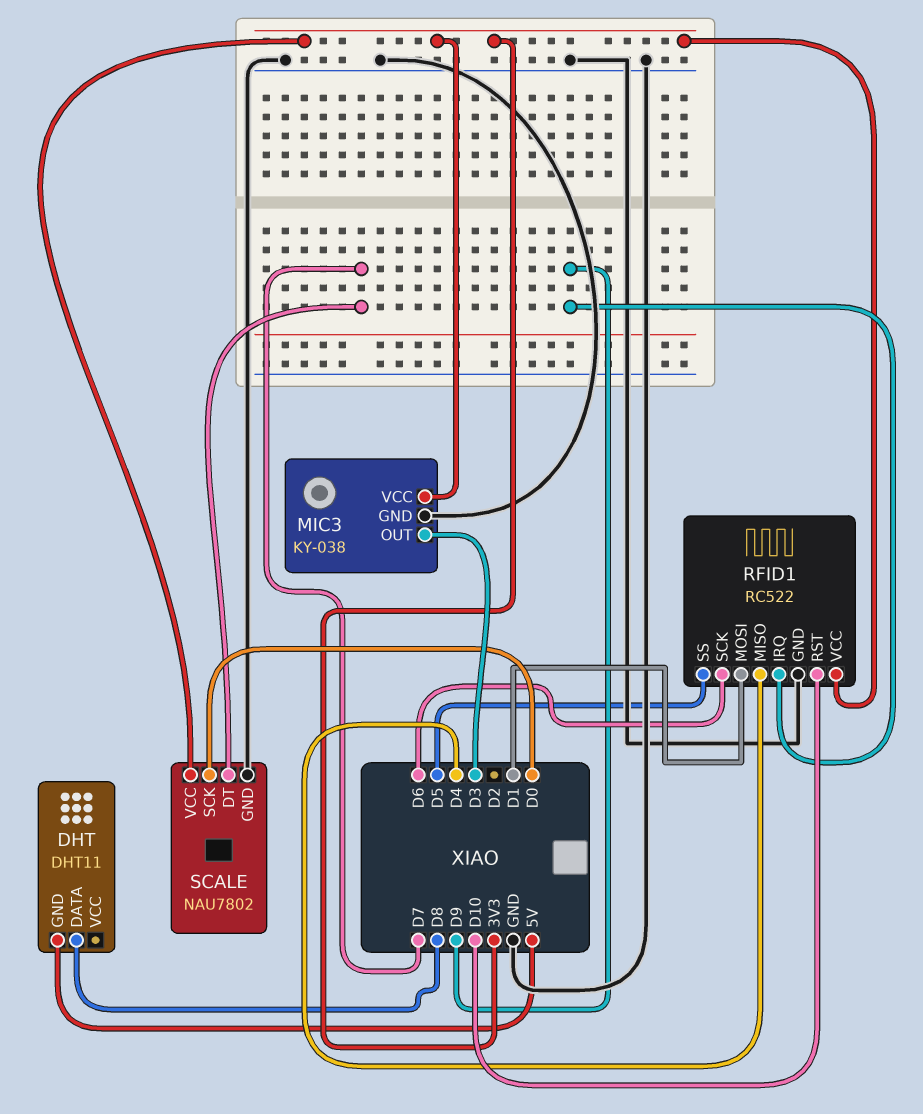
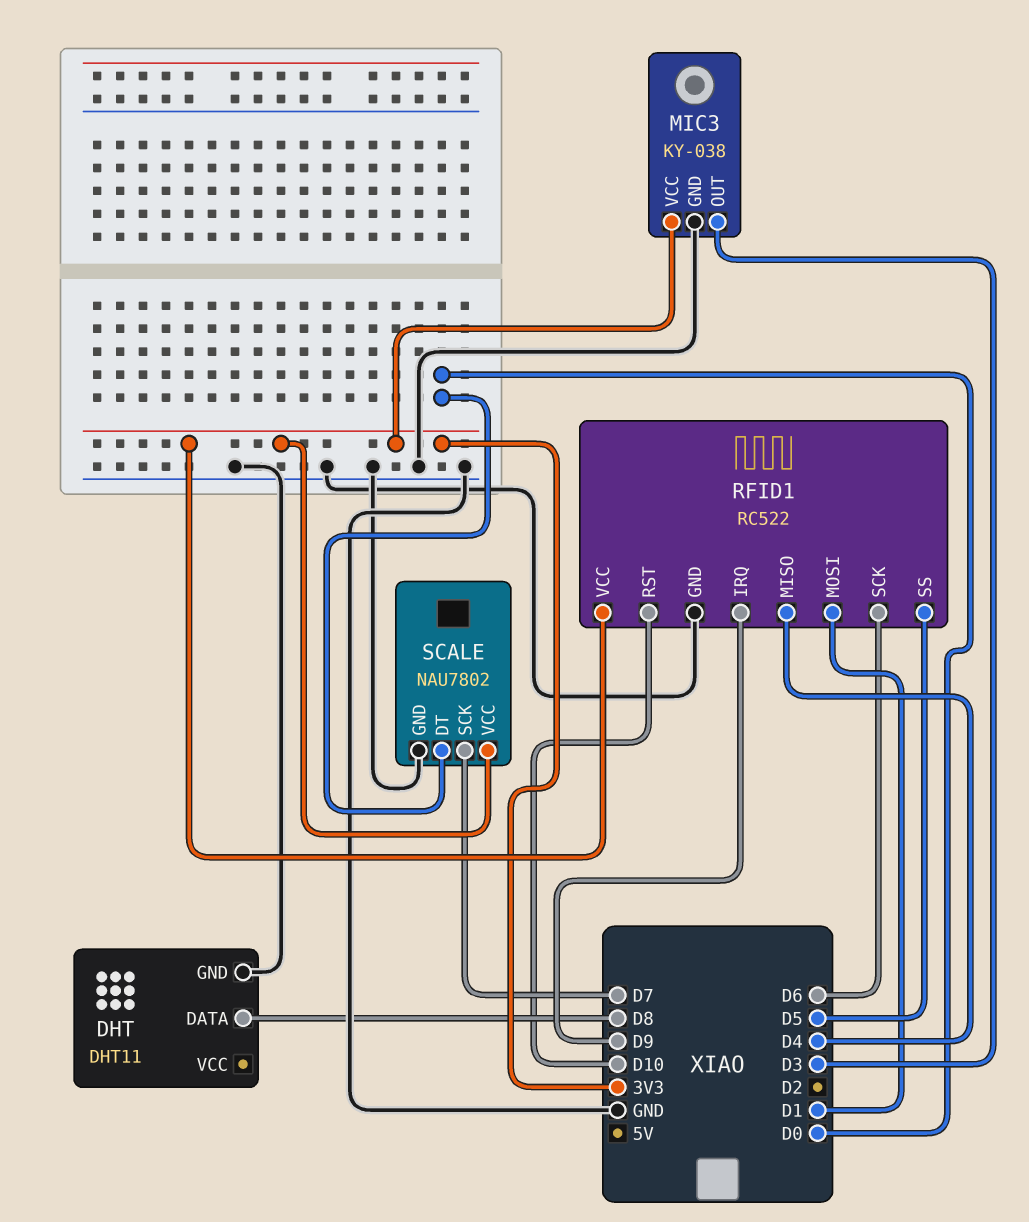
DHT pin GND: 5V -> GND
SCALE pin DT: D7 -> D0
SCALE pin SCK: D0 -> D7

